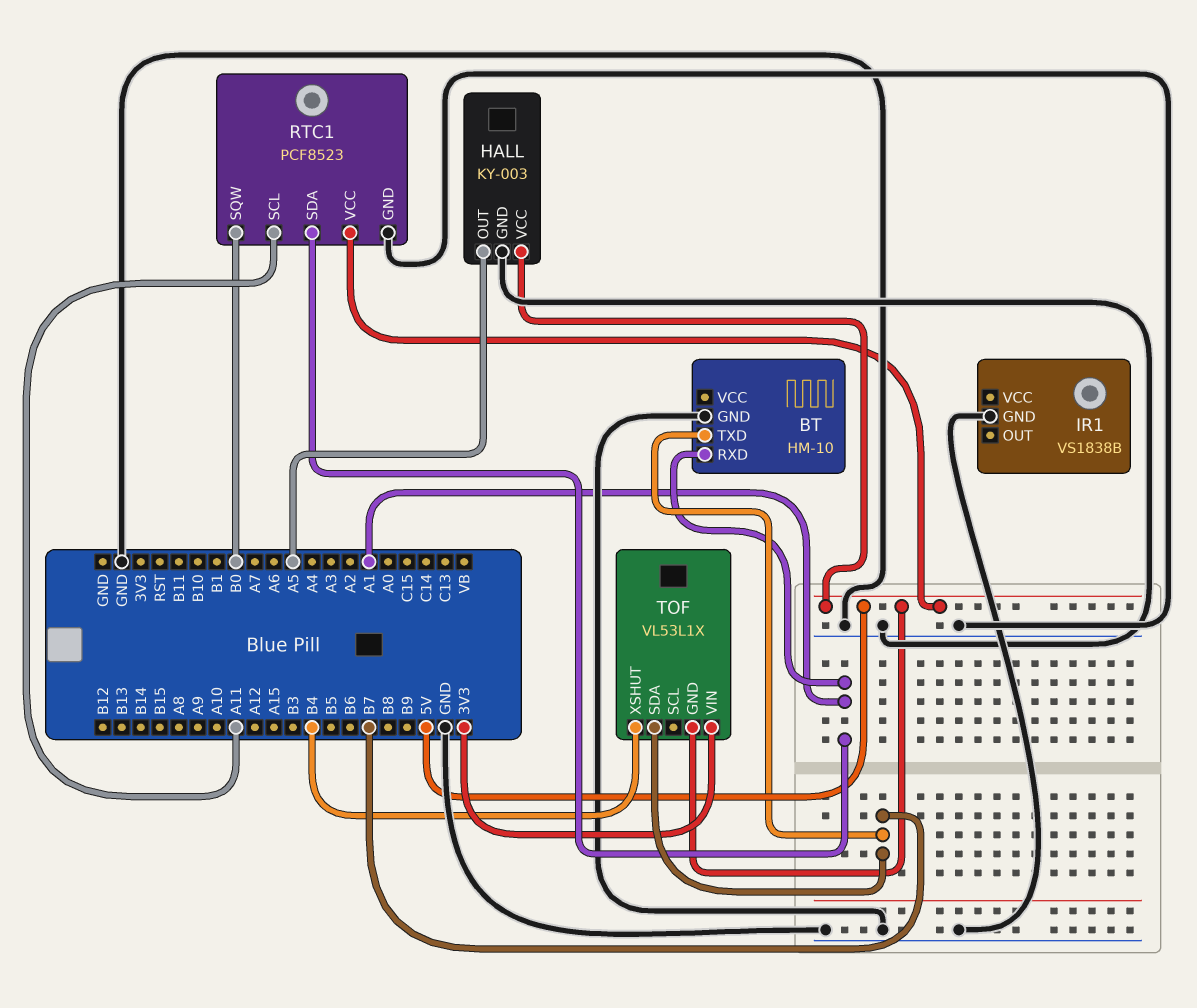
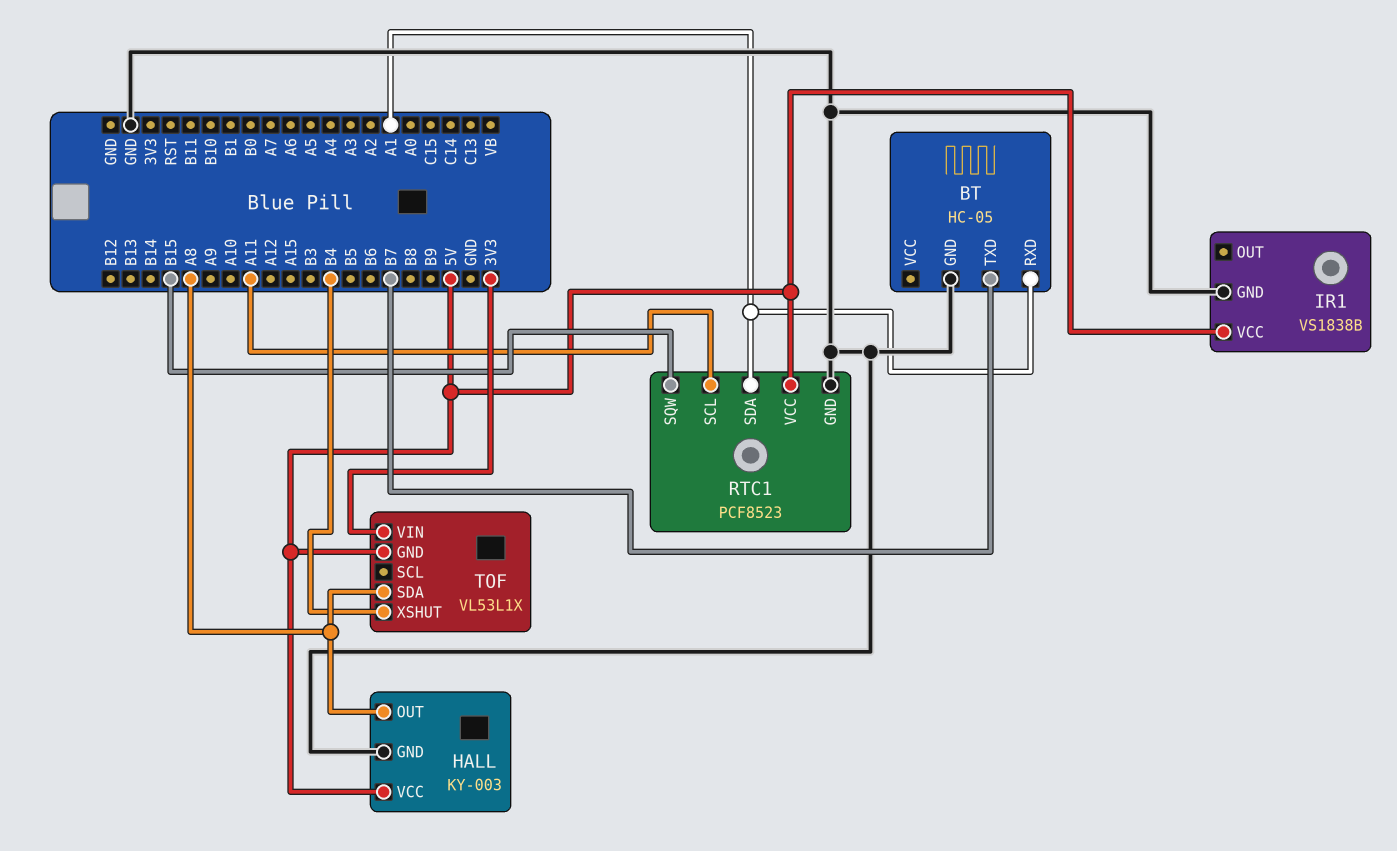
BT: HM-10 -> HC-05
HALL pin OUT: A5 -> A8
IR1 pin VCC: none -> 5V
RTC1 pin SQW: B0 -> B15
TOF pin SDA: B7 -> A8

